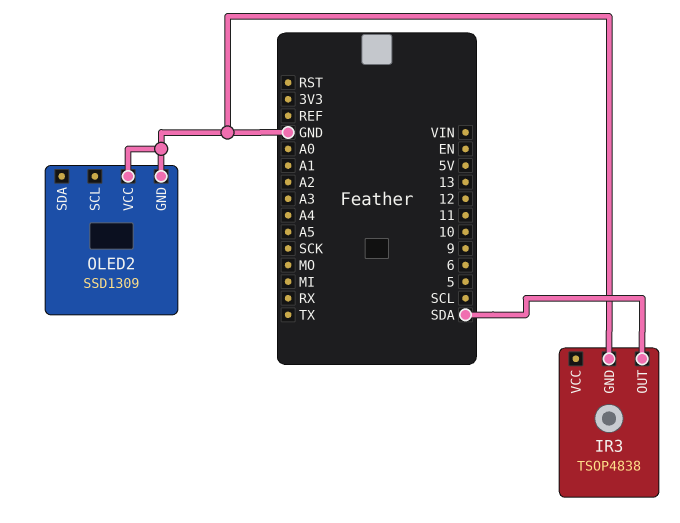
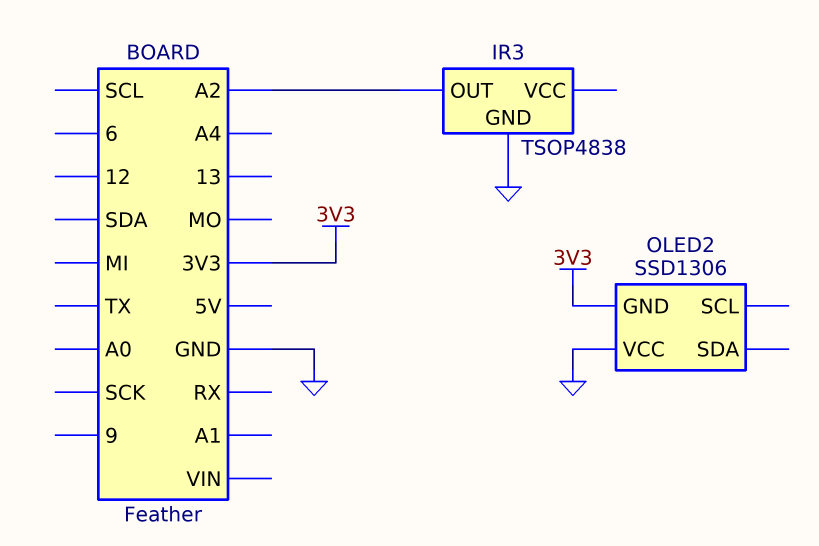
IR3 pin OUT: SDA -> A2
OLED2: SSD1309 -> SSD1306
OLED2 pin GND: GND -> 3V3

